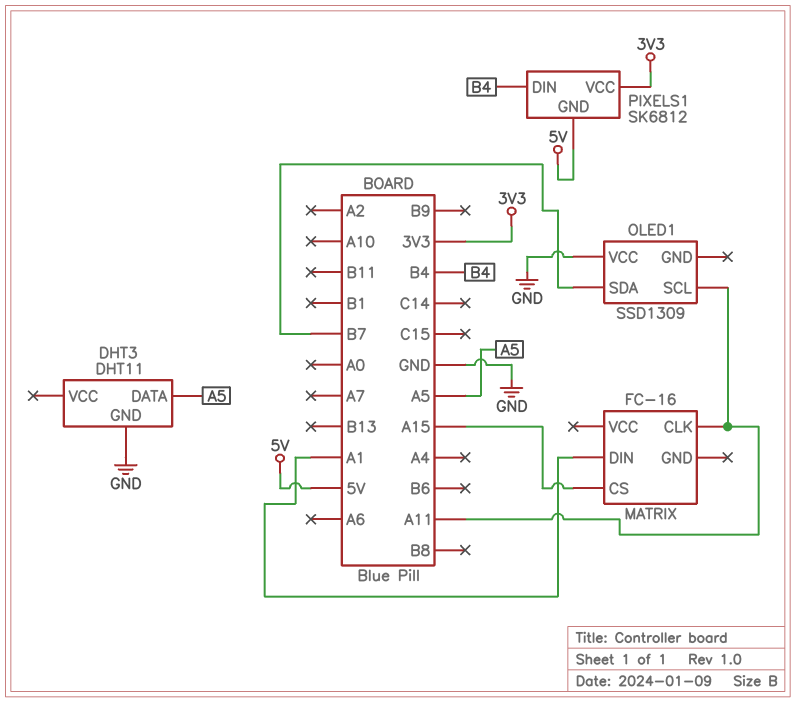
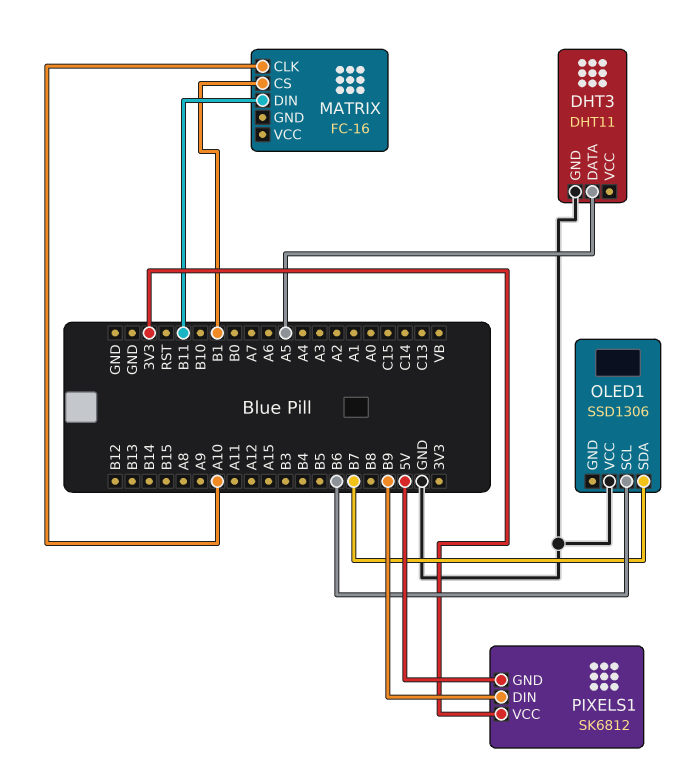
MATRIX pin CLK: A11 -> A10
MATRIX pin CS: A15 -> B1
MATRIX pin DIN: A1 -> B11
OLED1: SSD1309 -> SSD1306
OLED1 pin SCL: A11 -> B6
PIXELS1 pin DIN: B4 -> B9

